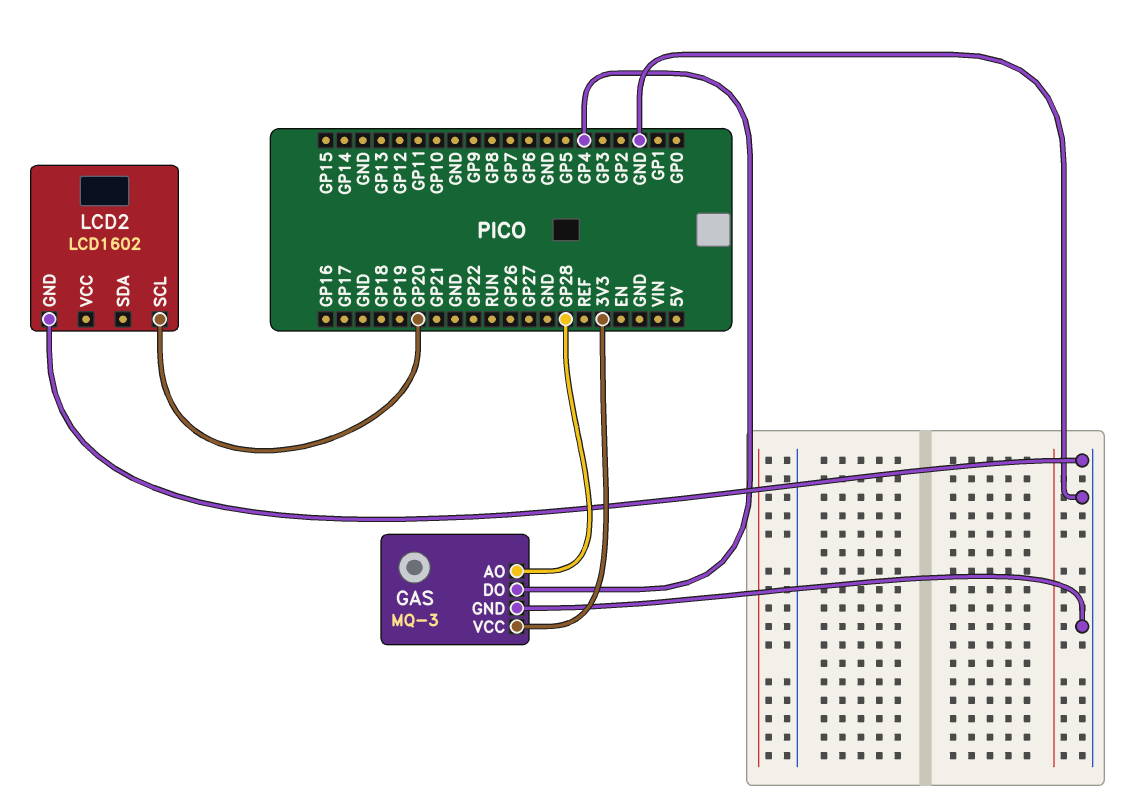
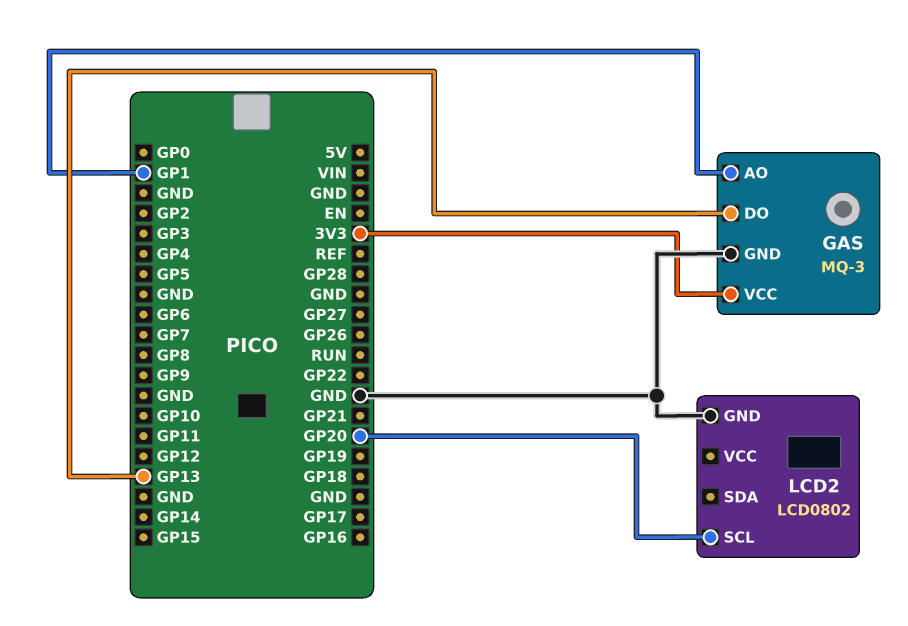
GAS pin AO: GP28 -> GP1
GAS pin DO: GP4 -> GP13
LCD2: LCD1602 -> LCD0802

